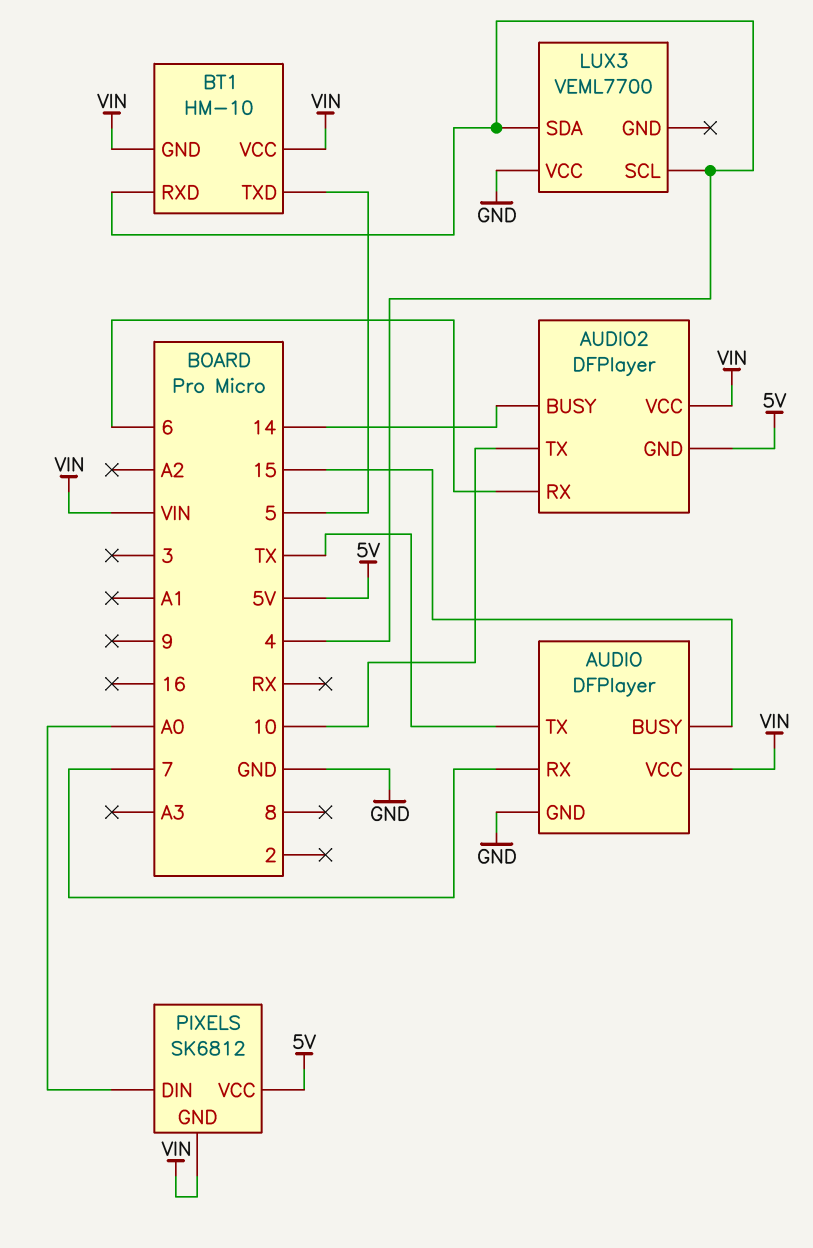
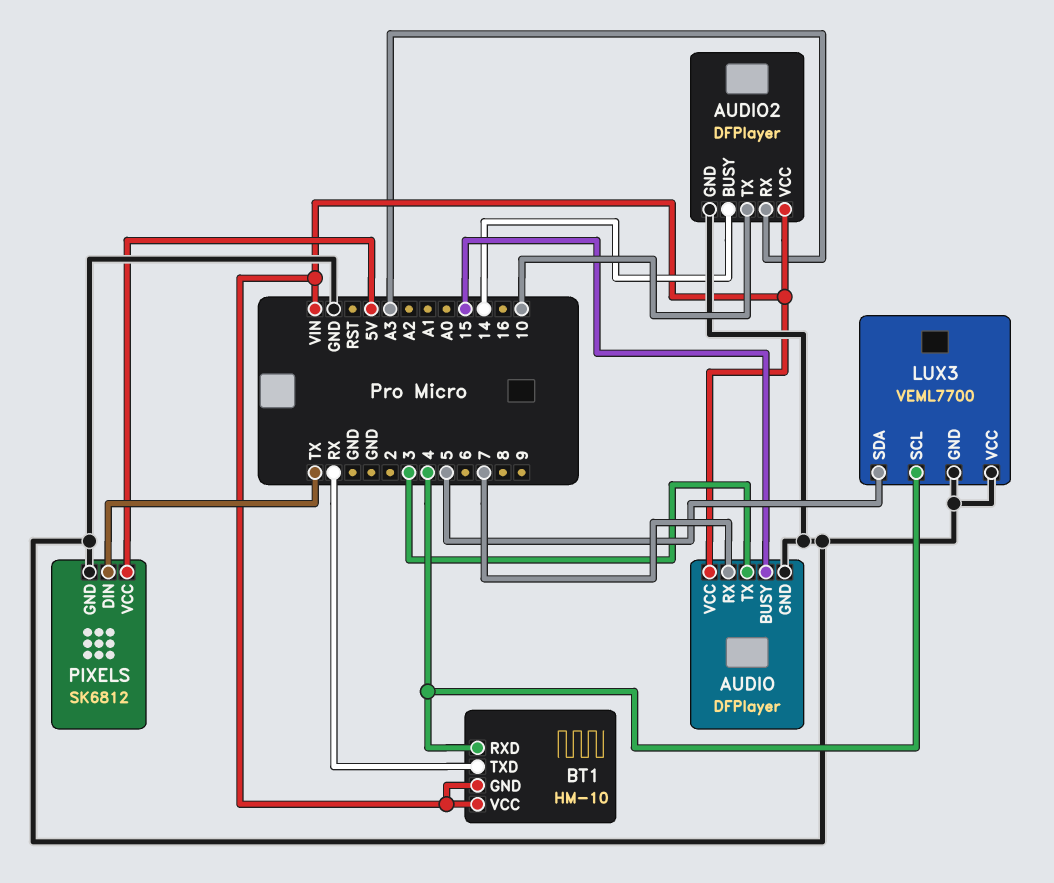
AUDIO pin TX: TX -> 3
AUDIO2 pin GND: 5V -> GND
AUDIO2 pin RX: 6 -> A3
BT1 pin TXD: 5 -> RX
LUX3 pin GND: none -> GND
LUX3 pin SDA: 4 -> 5
PIXELS pin DIN: A0 -> TX
PIXELS pin GND: VIN -> GND

